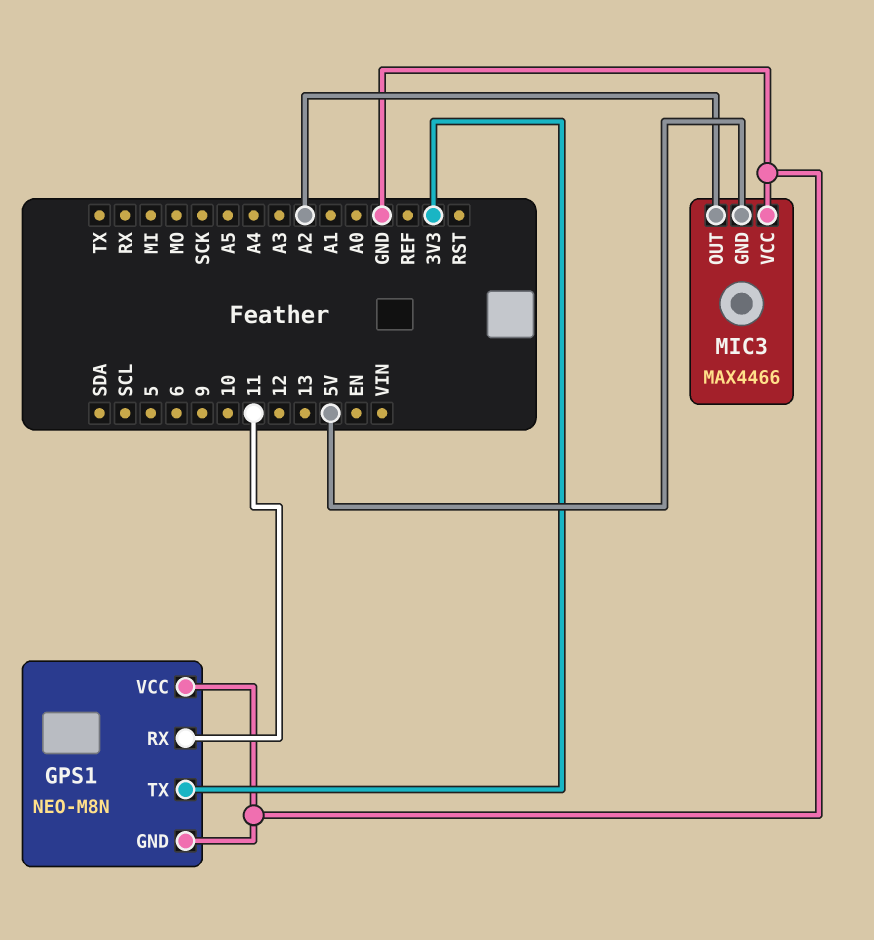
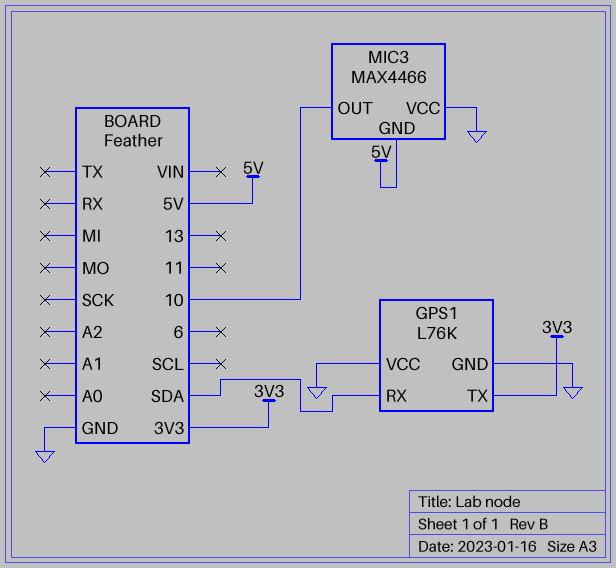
GPS1: NEO-M8N -> L76K
GPS1 pin RX: 11 -> SDA
MIC3 pin OUT: A2 -> 10

